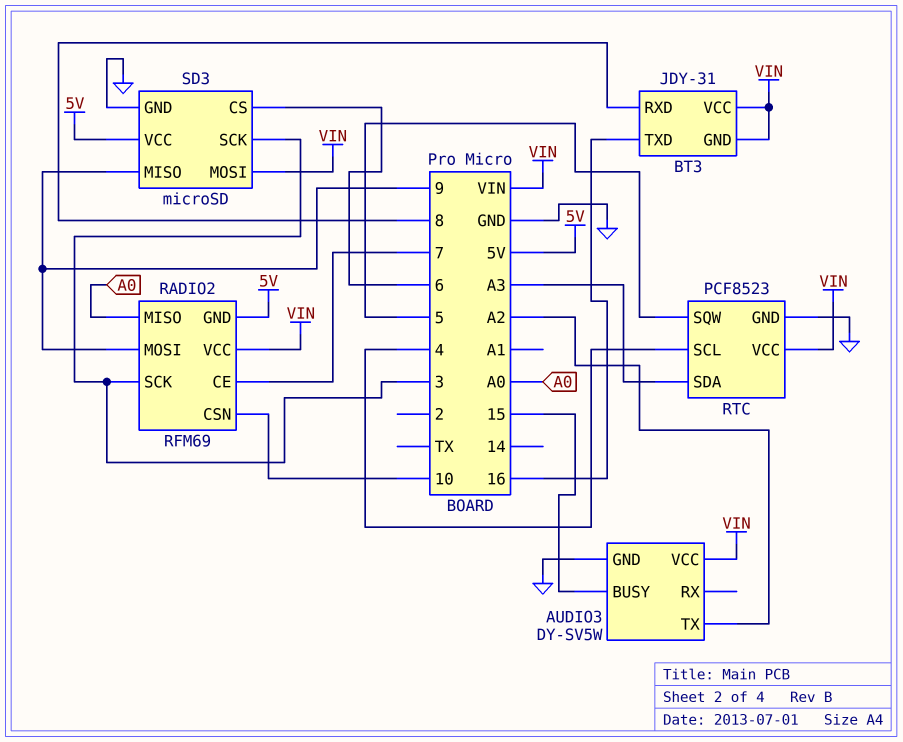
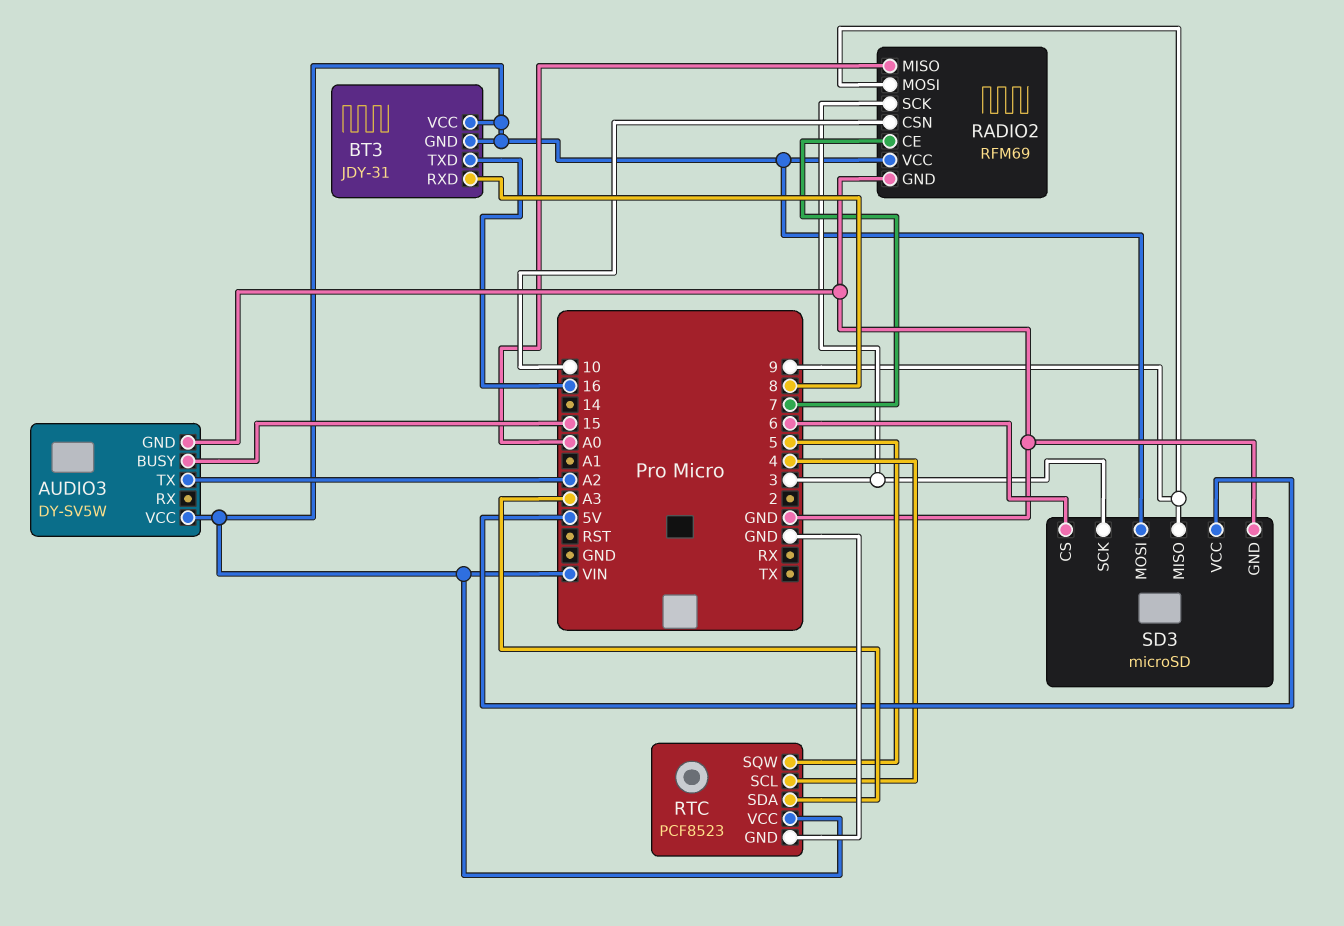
RADIO2 pin GND: 5V -> GND

